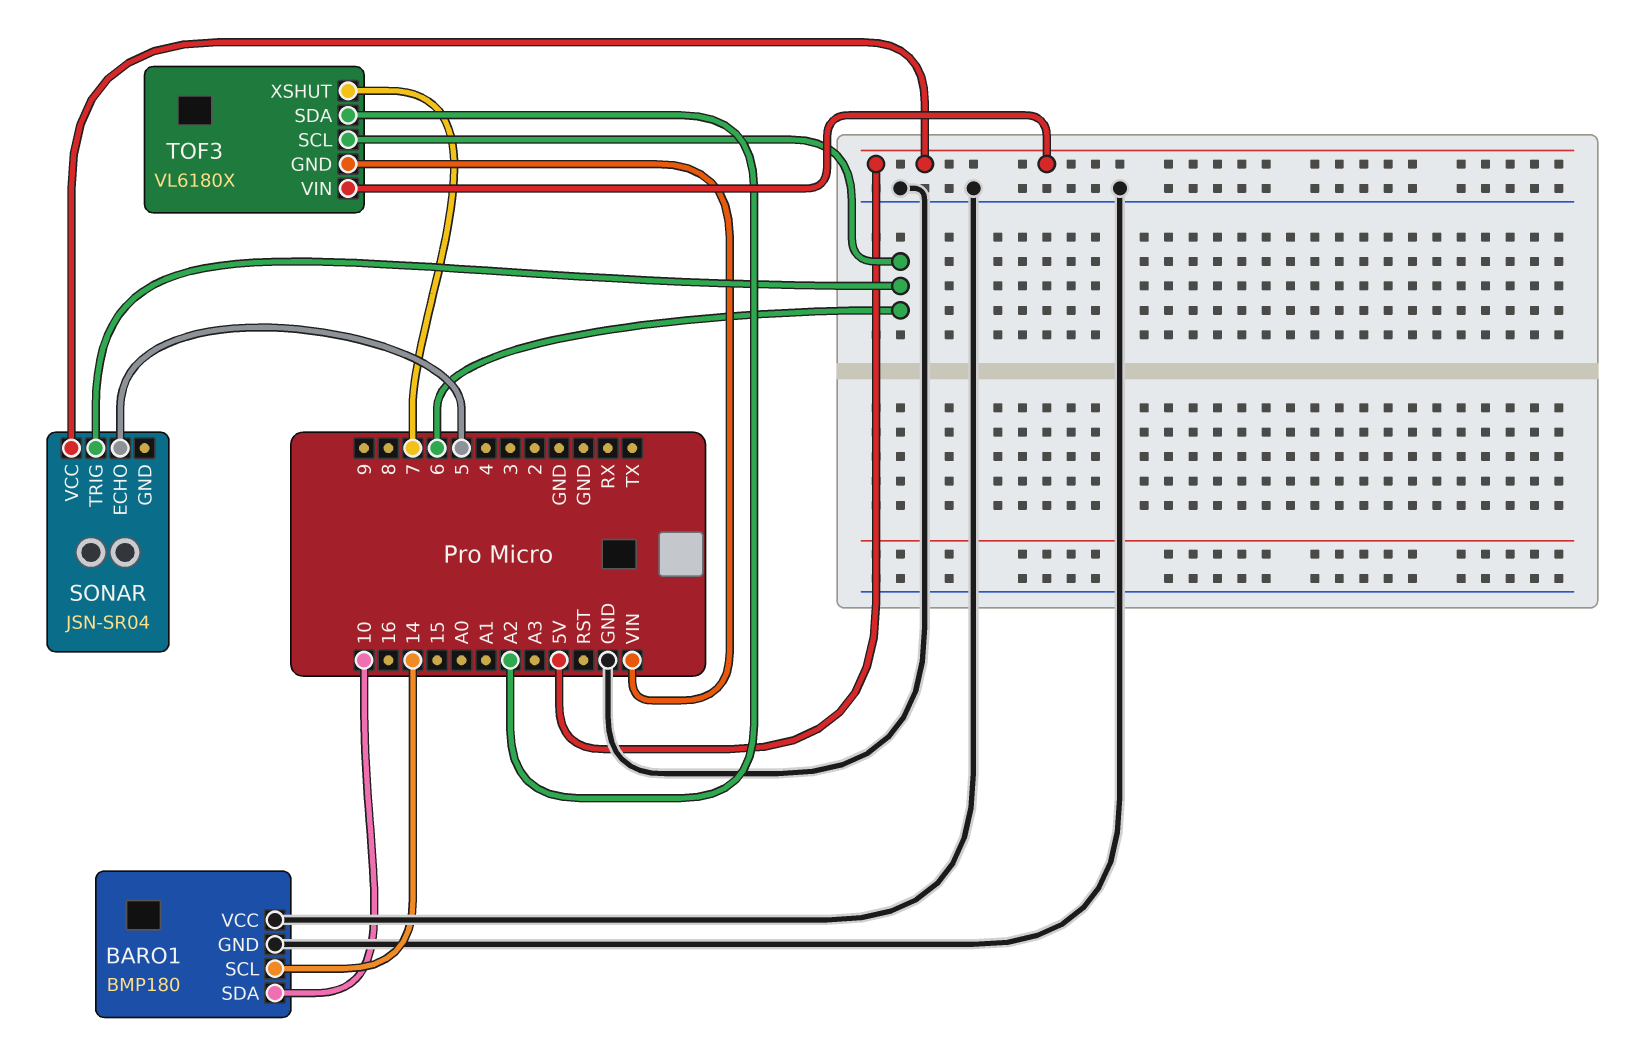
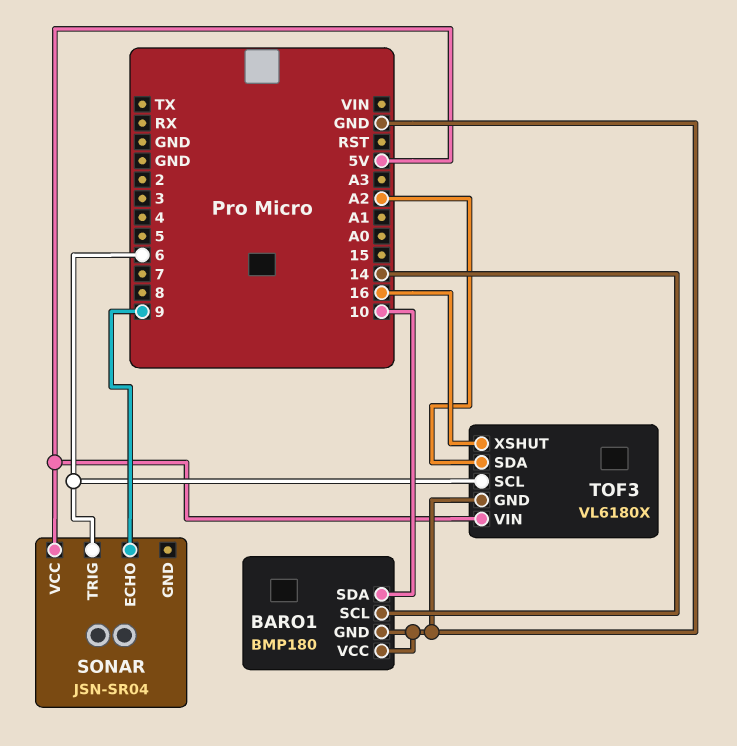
SONAR pin ECHO: 5 -> 9
TOF3 pin GND: VIN -> GND
TOF3 pin XSHUT: 7 -> 16

